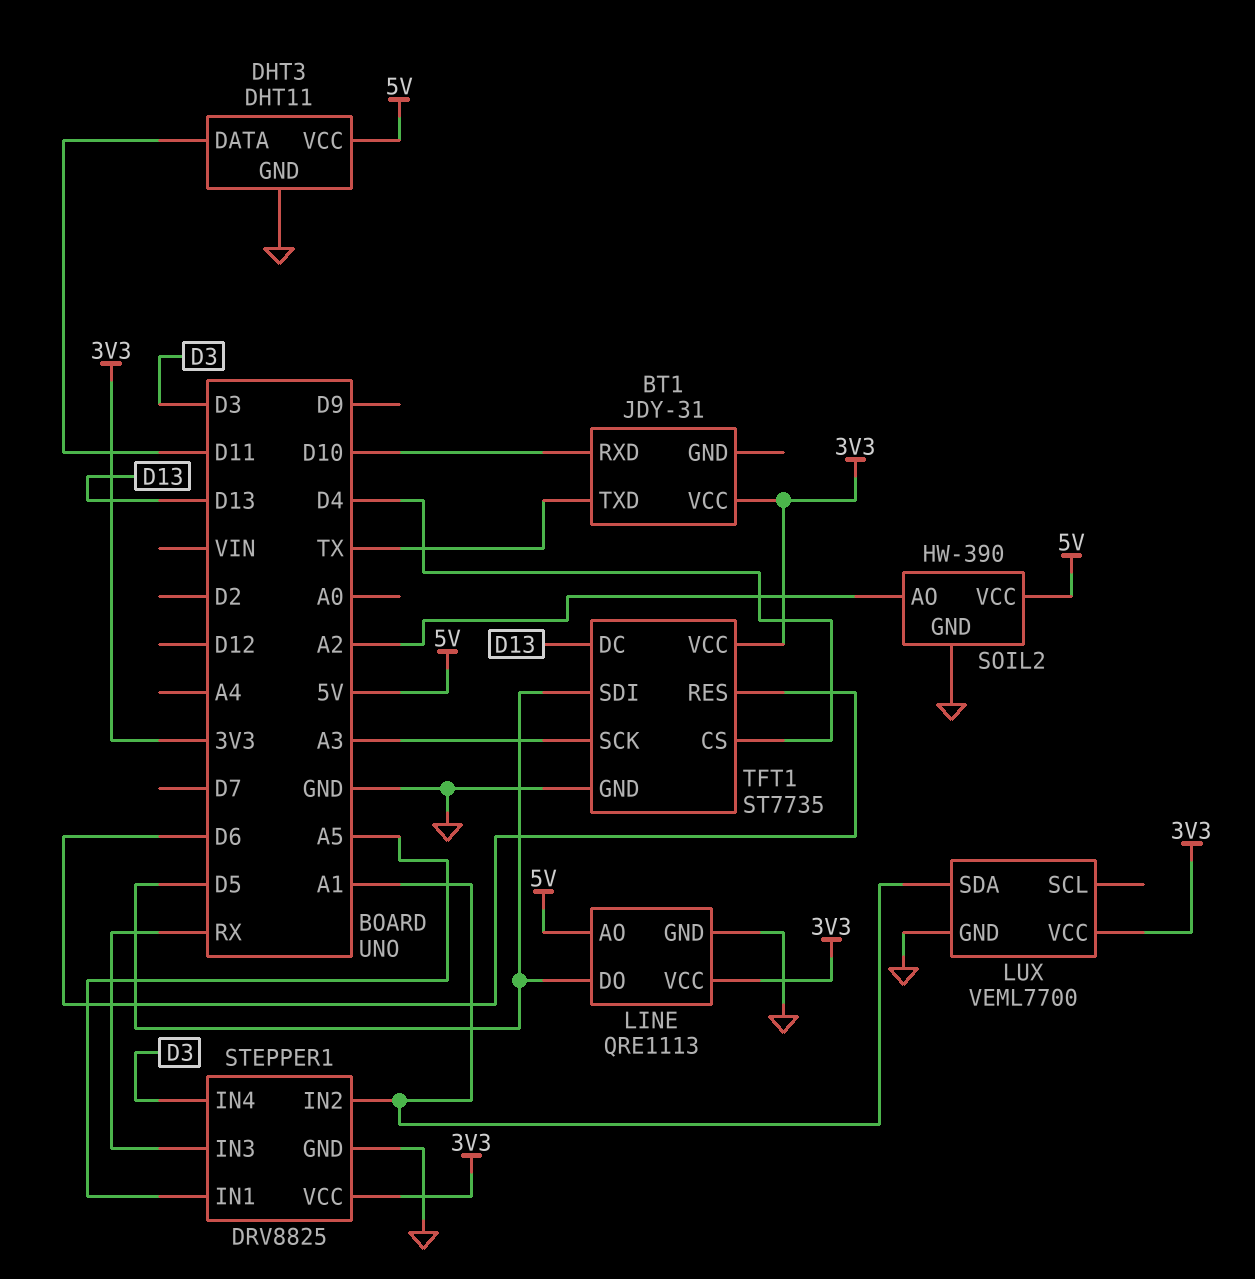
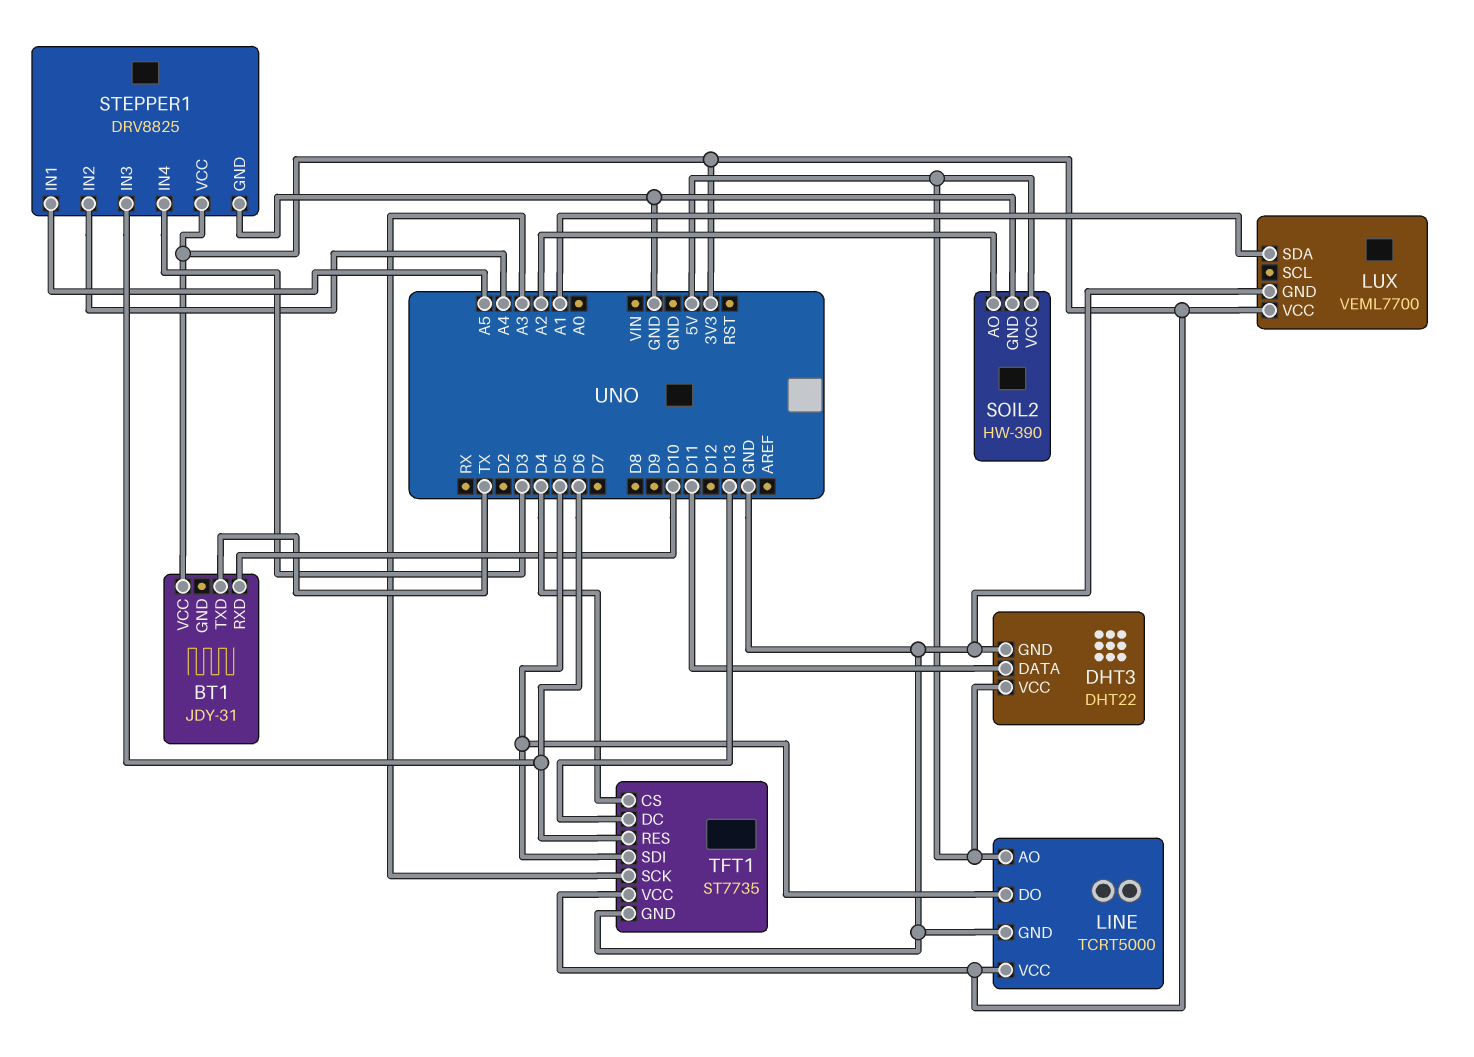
DHT3: DHT11 -> DHT22
LINE: QRE1113 -> TCRT5000
STEPPER1 pin IN2: A1 -> A4
STEPPER1 pin IN3: RX -> D6

